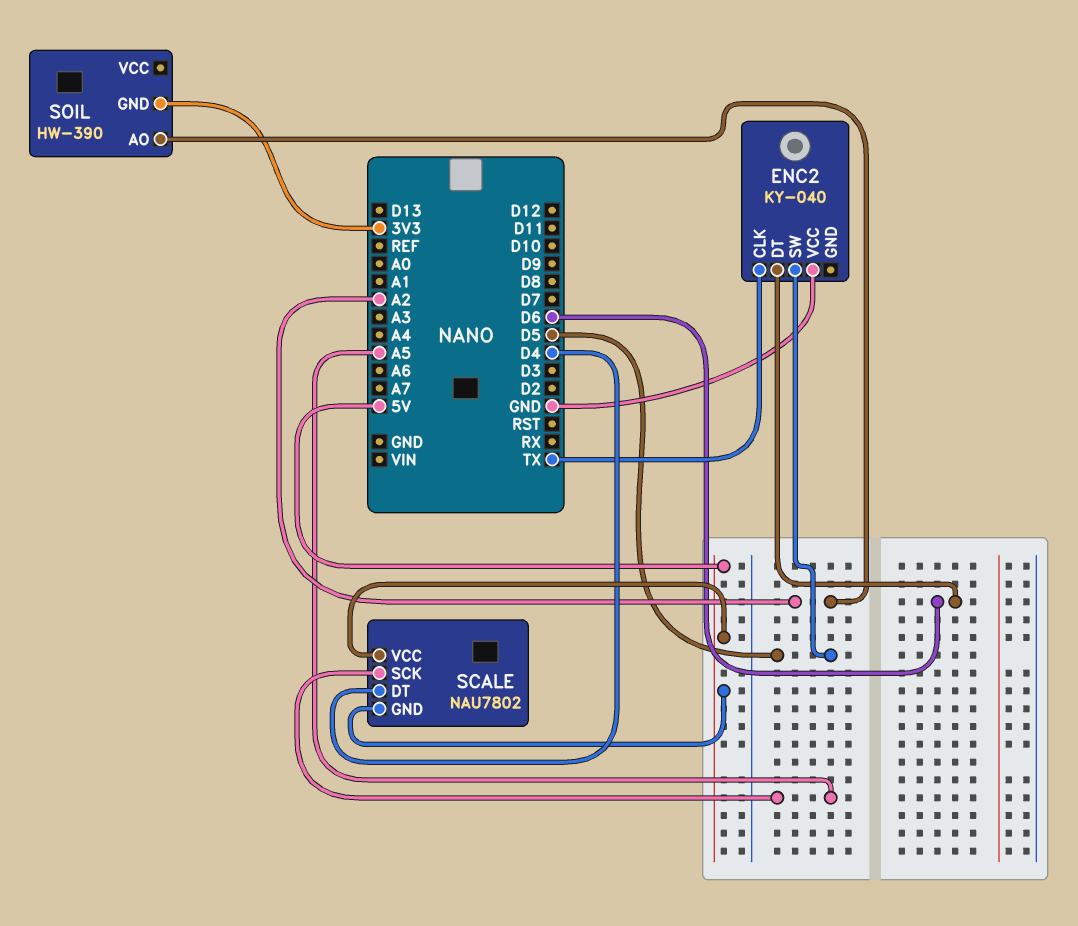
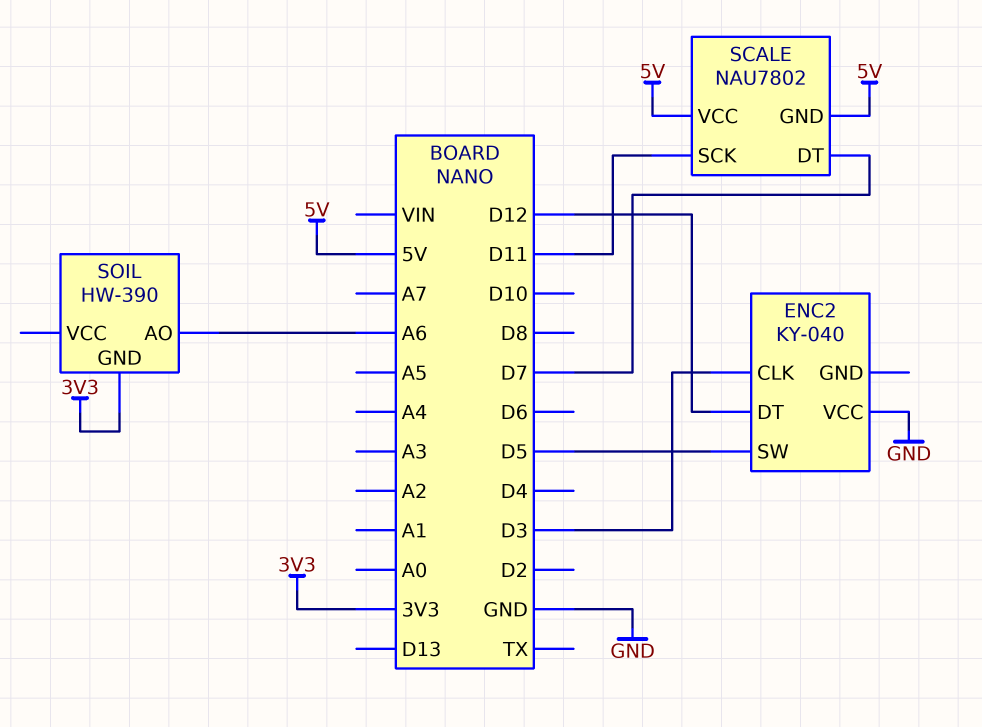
ENC2 pin CLK: TX -> D3
ENC2 pin DT: D6 -> D12
SCALE pin DT: D4 -> D7
SCALE pin SCK: A5 -> D11
SOIL pin AO: A2 -> A6

